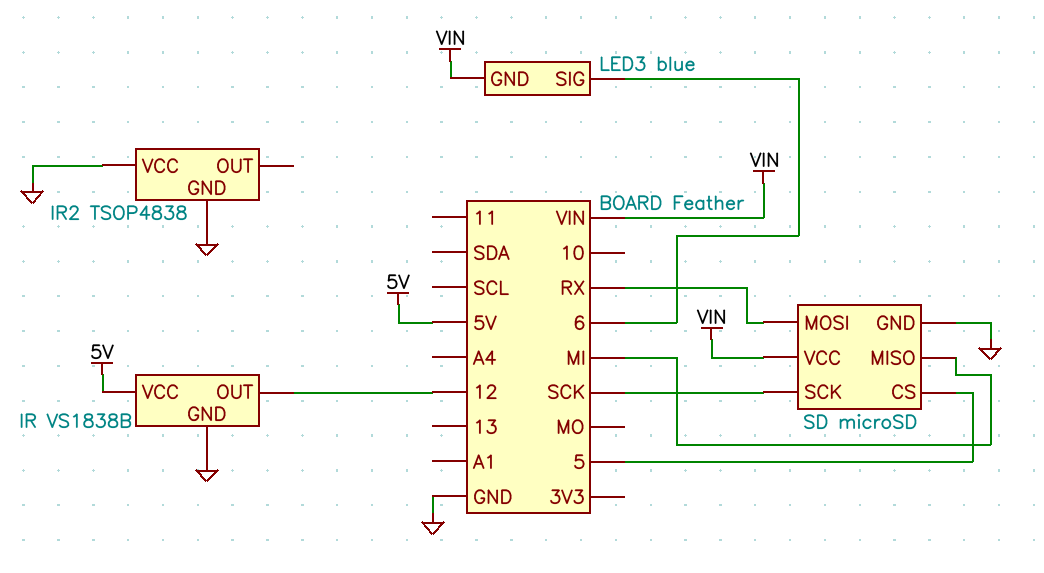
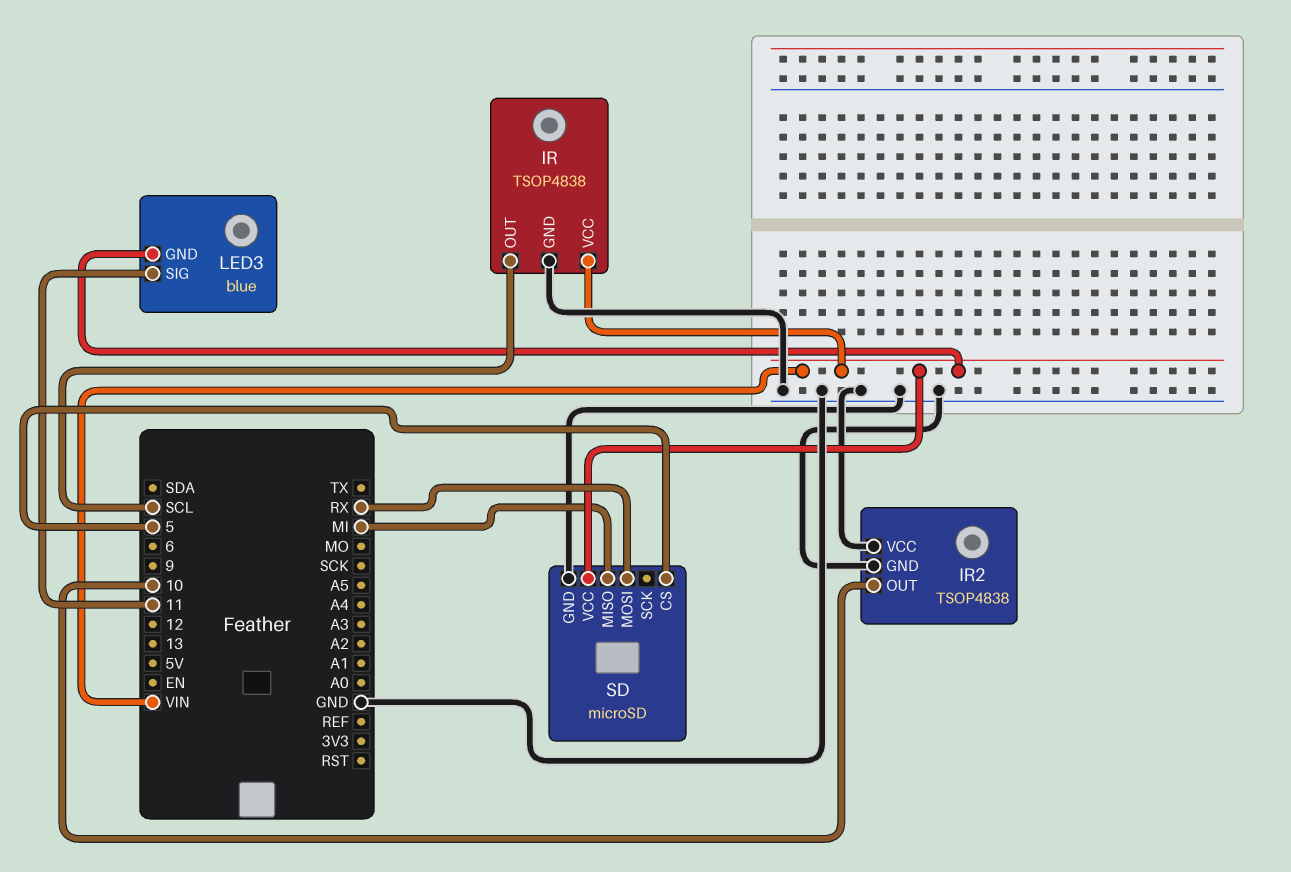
IR: VS1838B -> TSOP4838
IR pin OUT: 12 -> SCL
IR pin VCC: 5V -> VIN
IR2 pin OUT: none -> 10
LED3 pin SIG: 6 -> 11
SD pin SCK: SCK -> none

